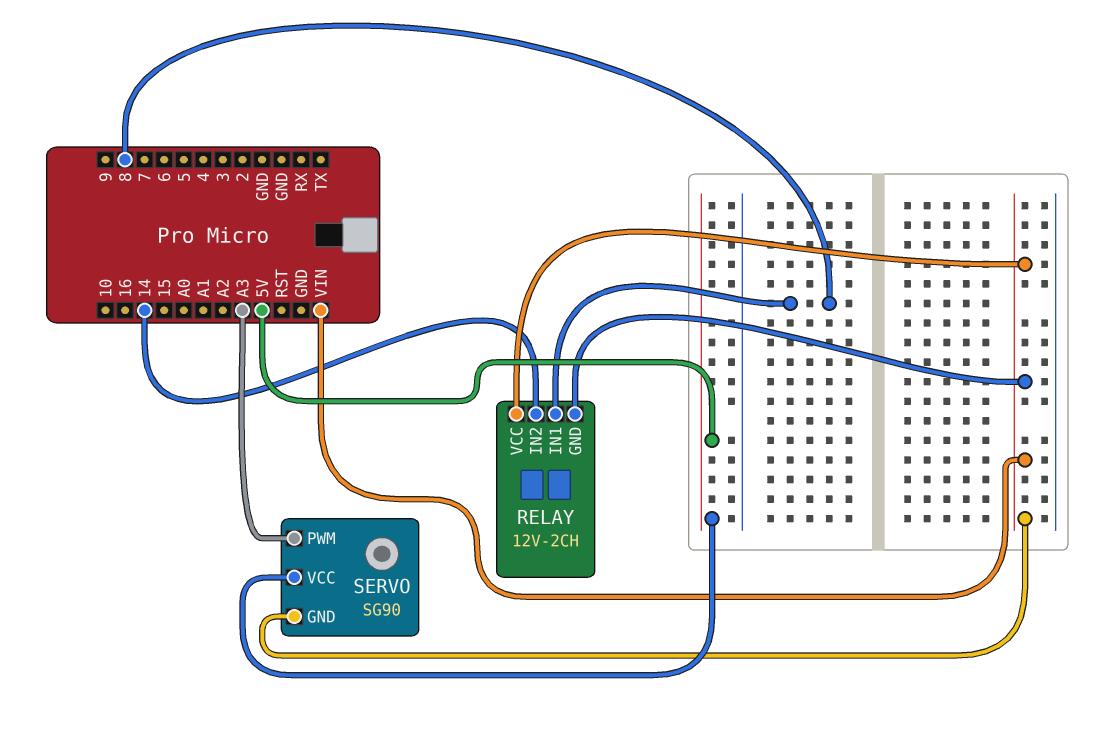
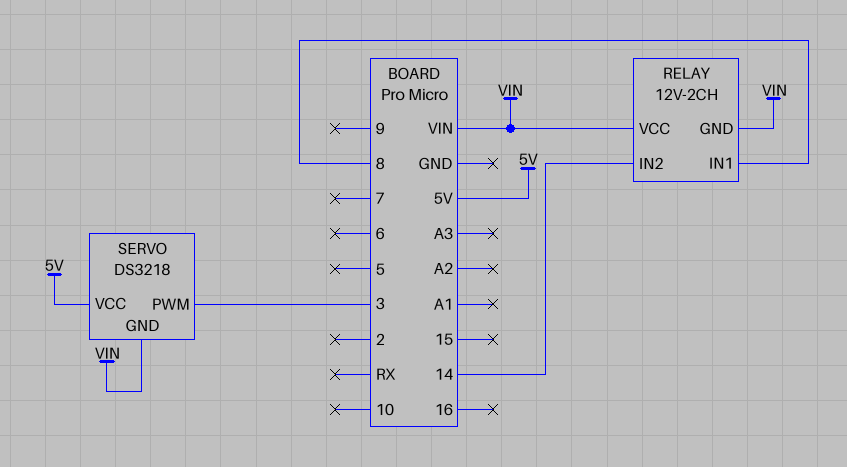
SERVO: SG90 -> DS3218
SERVO pin PWM: A3 -> 3

